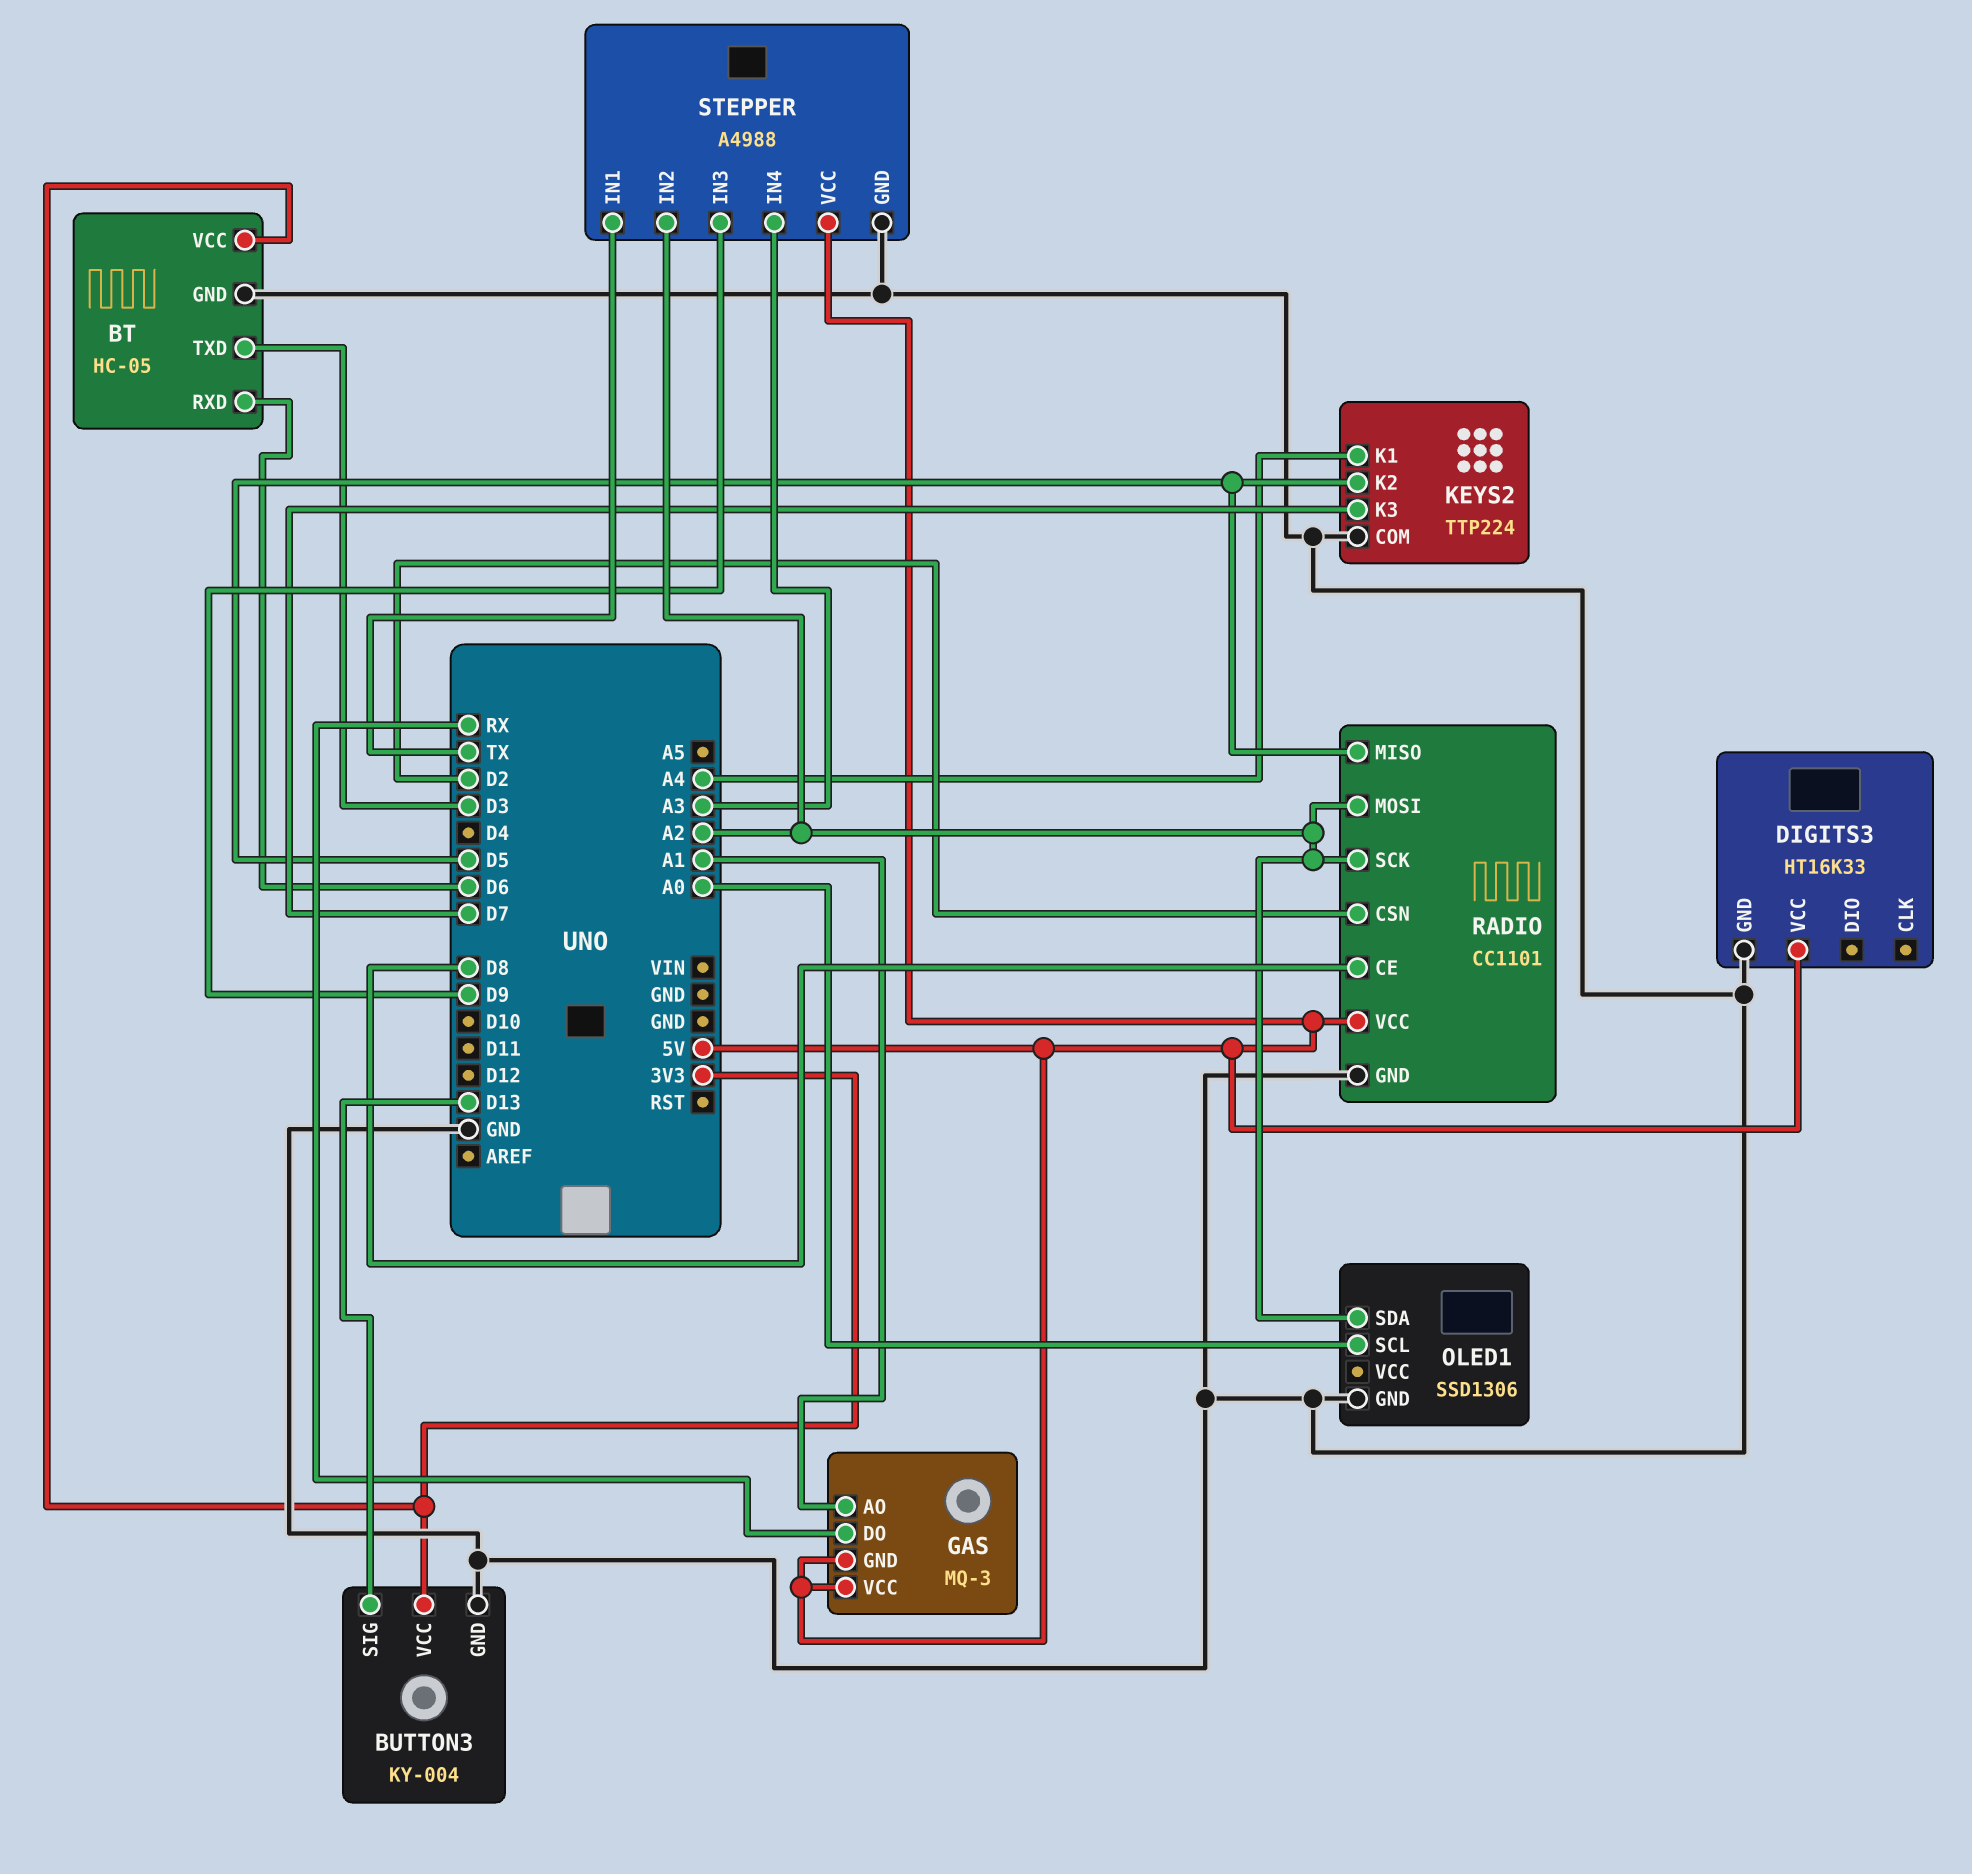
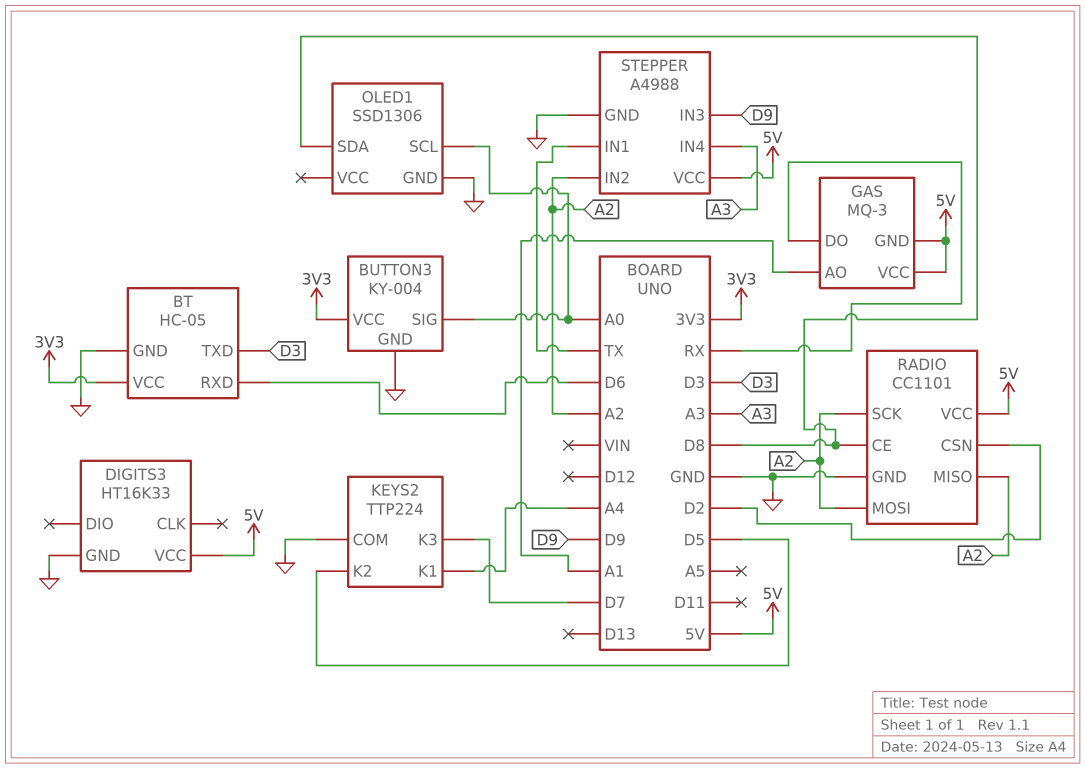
BUTTON3 pin SIG: D13 -> A0
OLED1 pin SDA: A2 -> D8
RADIO pin MISO: D5 -> A2

